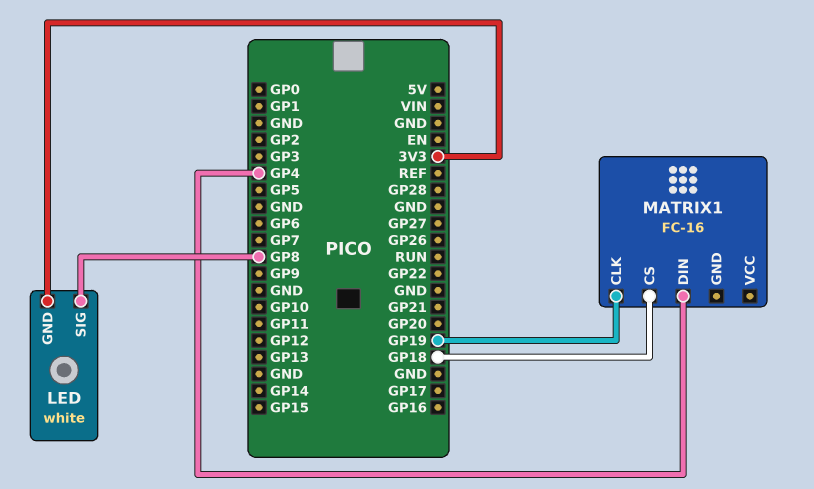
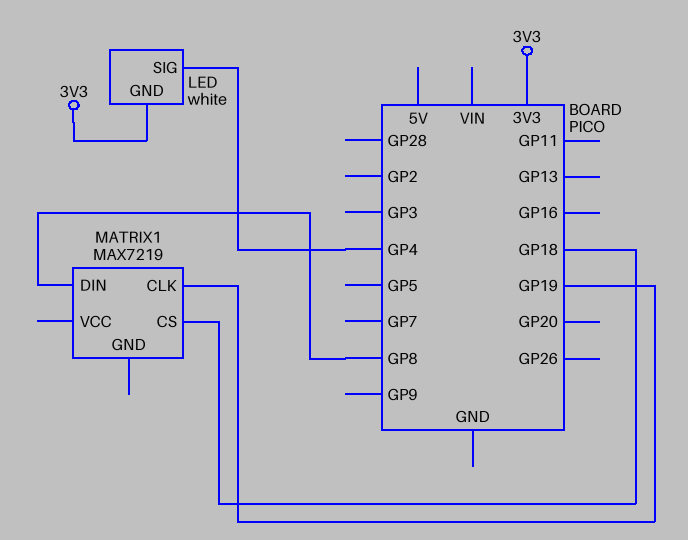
LED pin SIG: GP8 -> GP4
MATRIX1: FC-16 -> MAX7219
MATRIX1 pin DIN: GP4 -> GP8

